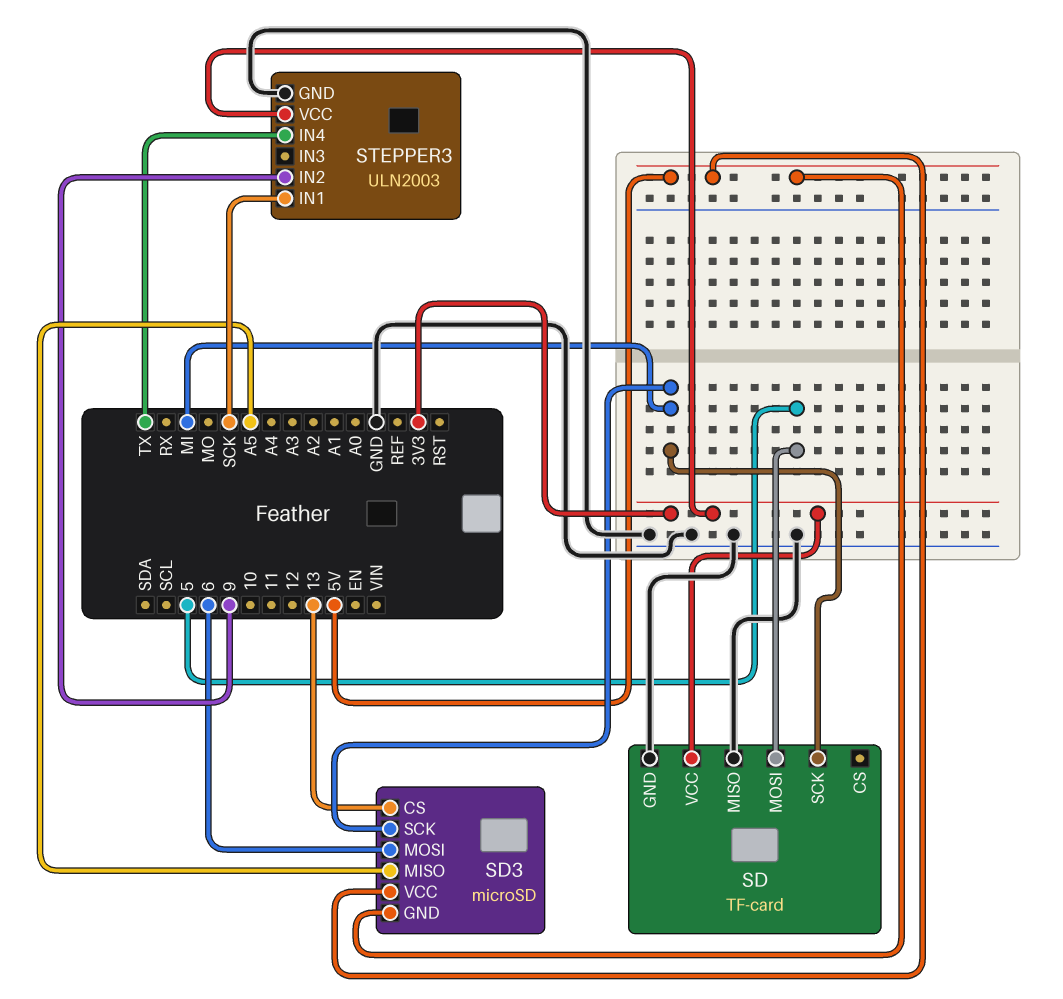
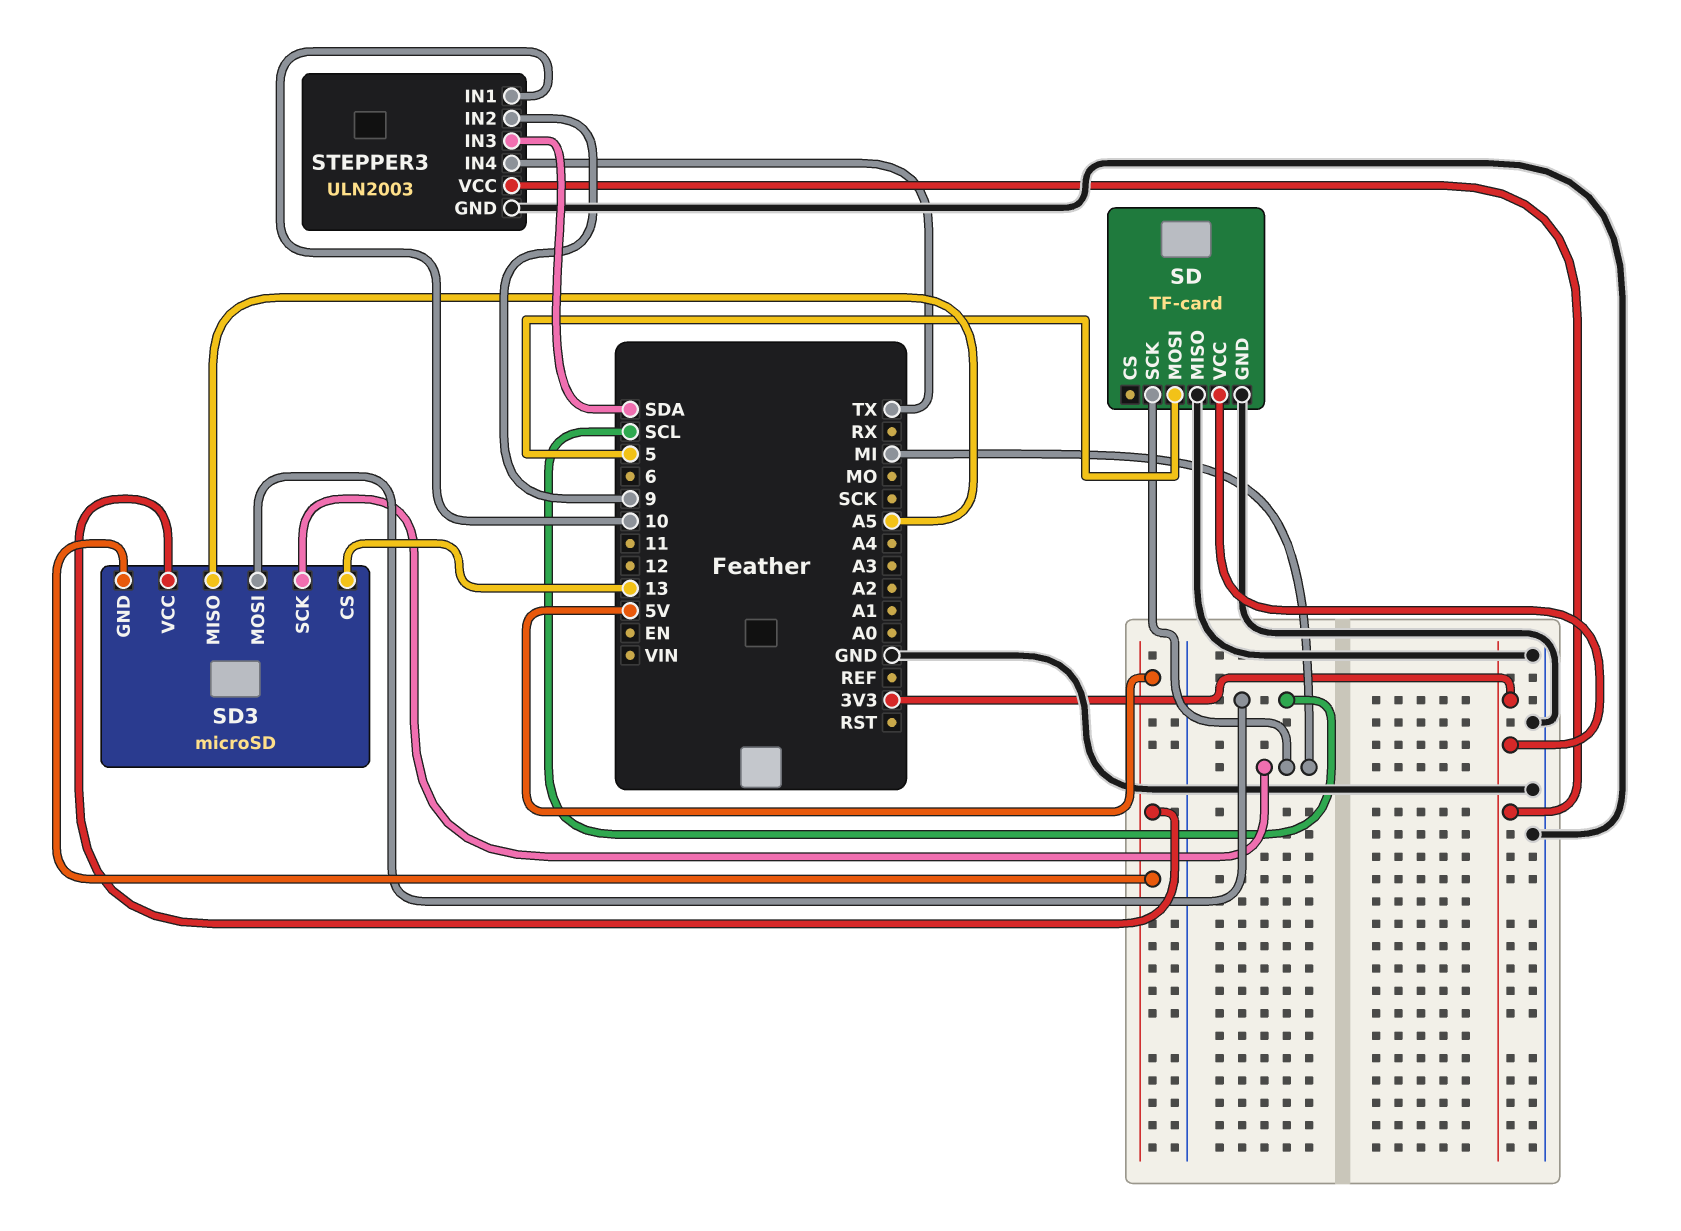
SD3 pin MOSI: 6 -> SCL
STEPPER3 pin IN1: SCK -> 10
STEPPER3 pin IN3: none -> SDA

